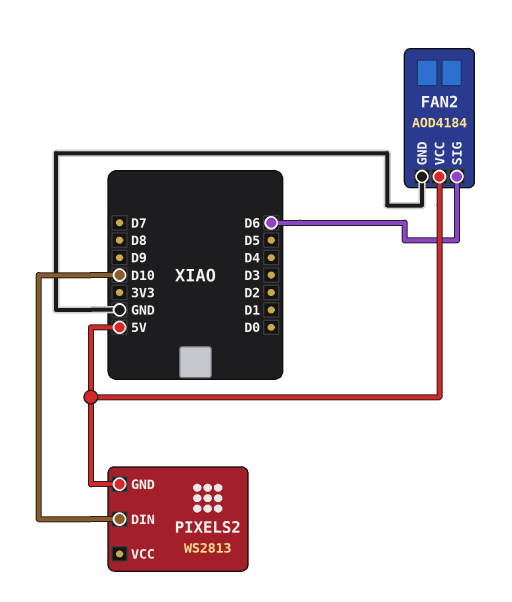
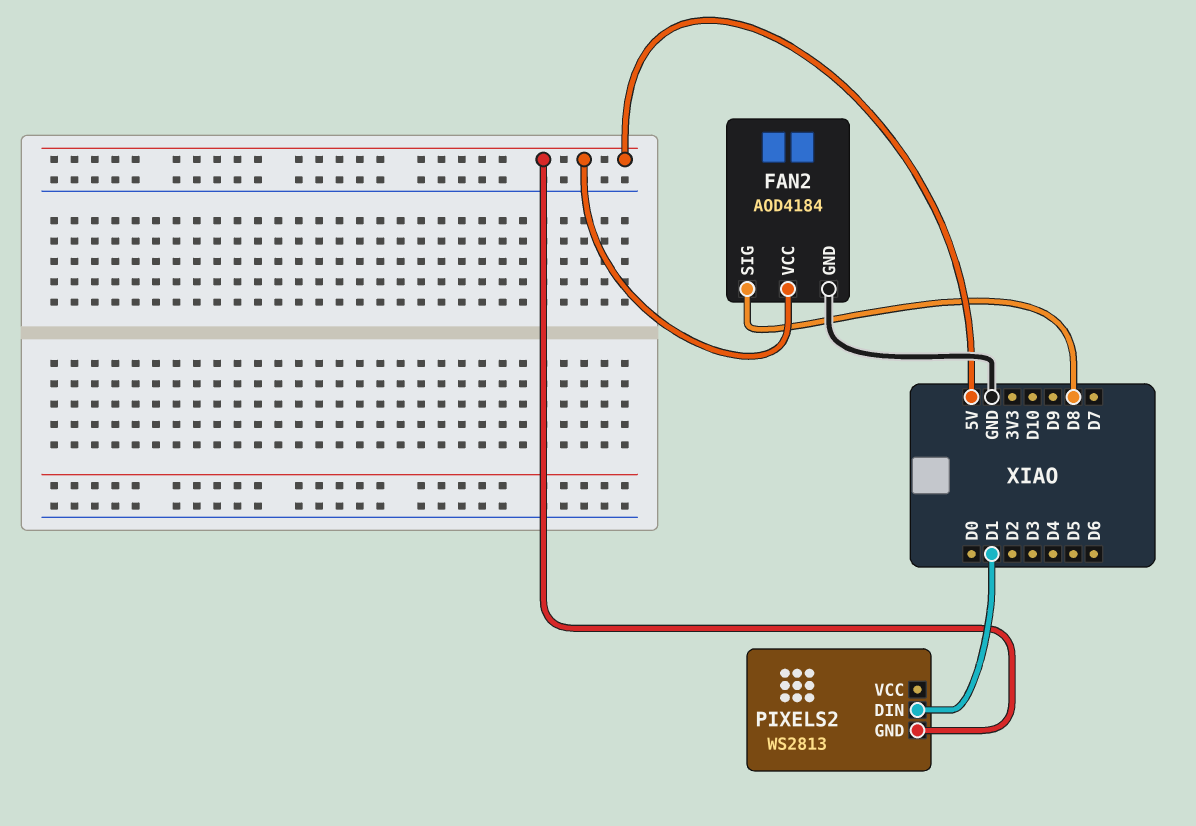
FAN2 pin SIG: D6 -> D8
PIXELS2 pin DIN: D10 -> D1

